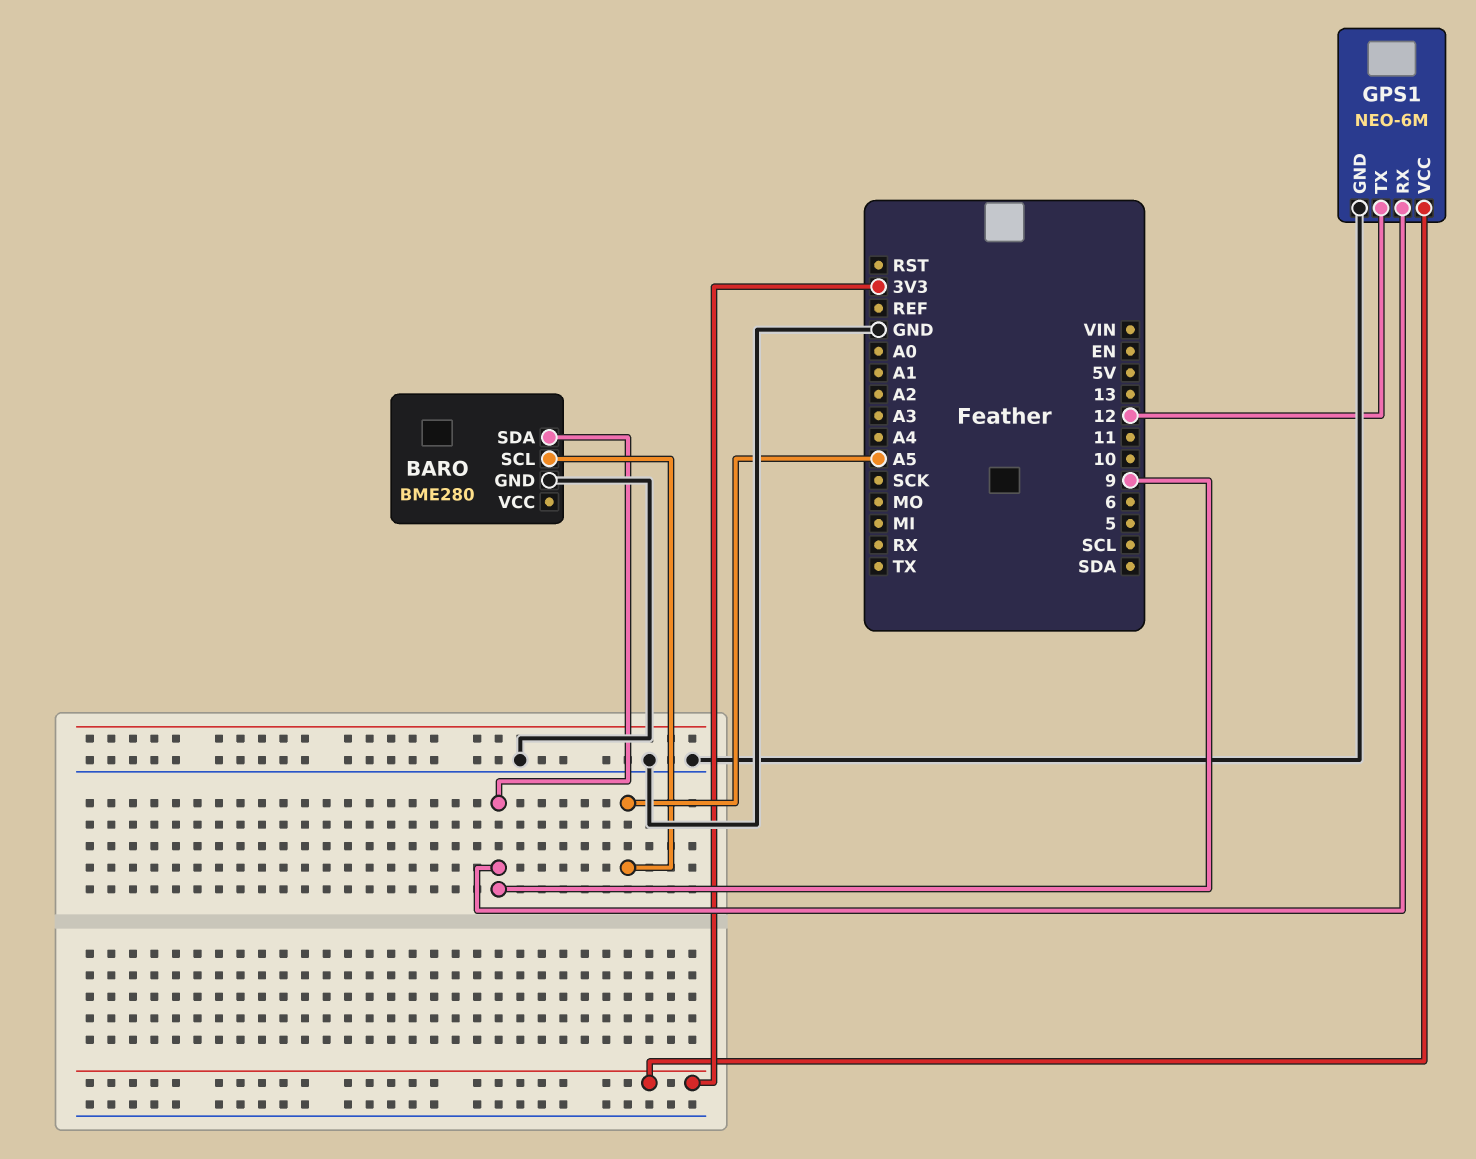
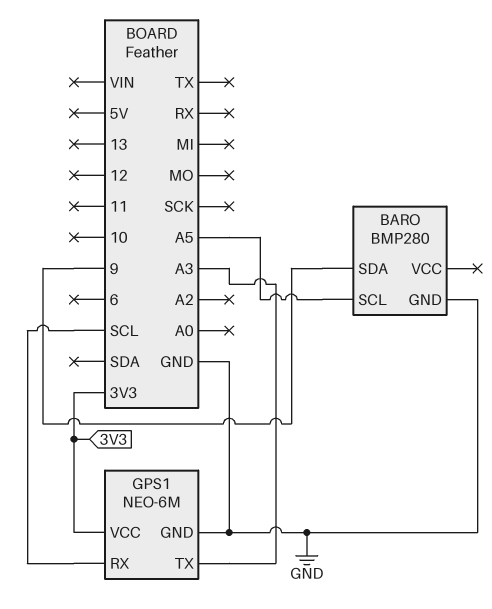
BARO: BME280 -> BMP280
GPS1 pin RX: 9 -> SCL
GPS1 pin TX: 12 -> A3

